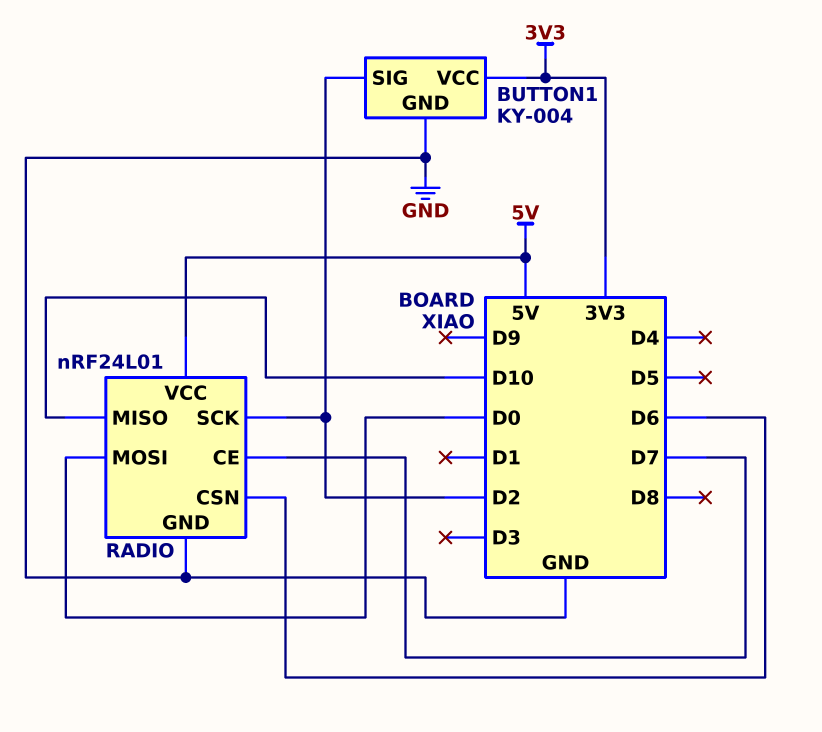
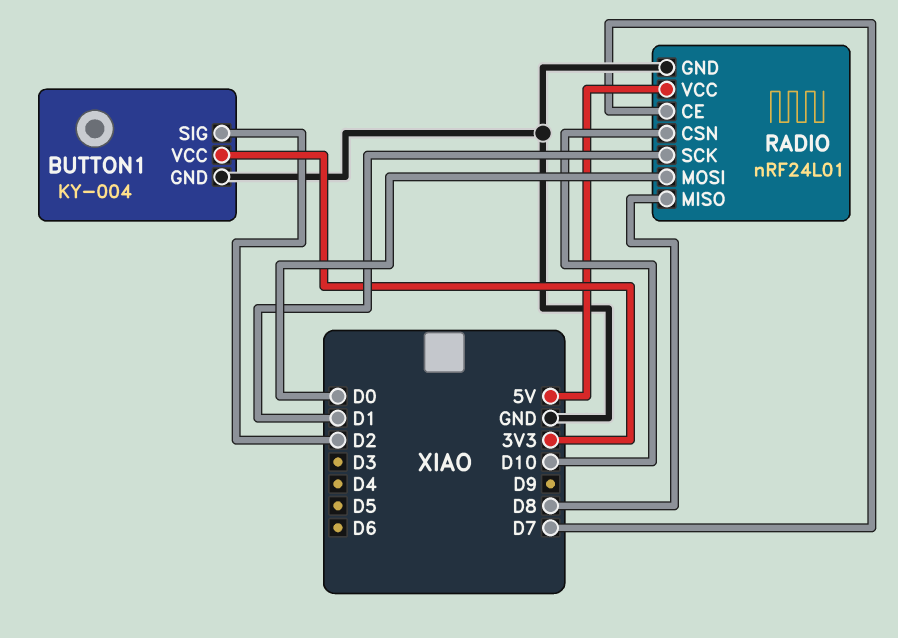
RADIO pin CSN: D6 -> D10
RADIO pin MISO: D10 -> D8
RADIO pin SCK: D2 -> D1

